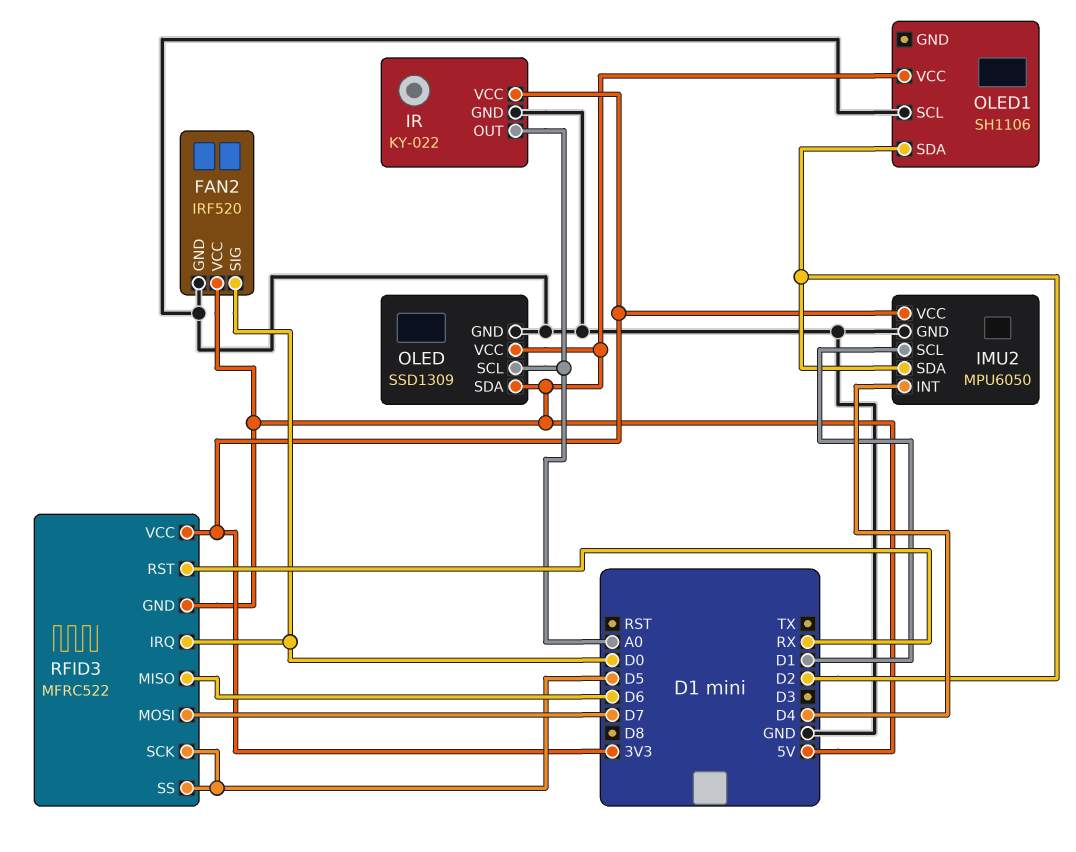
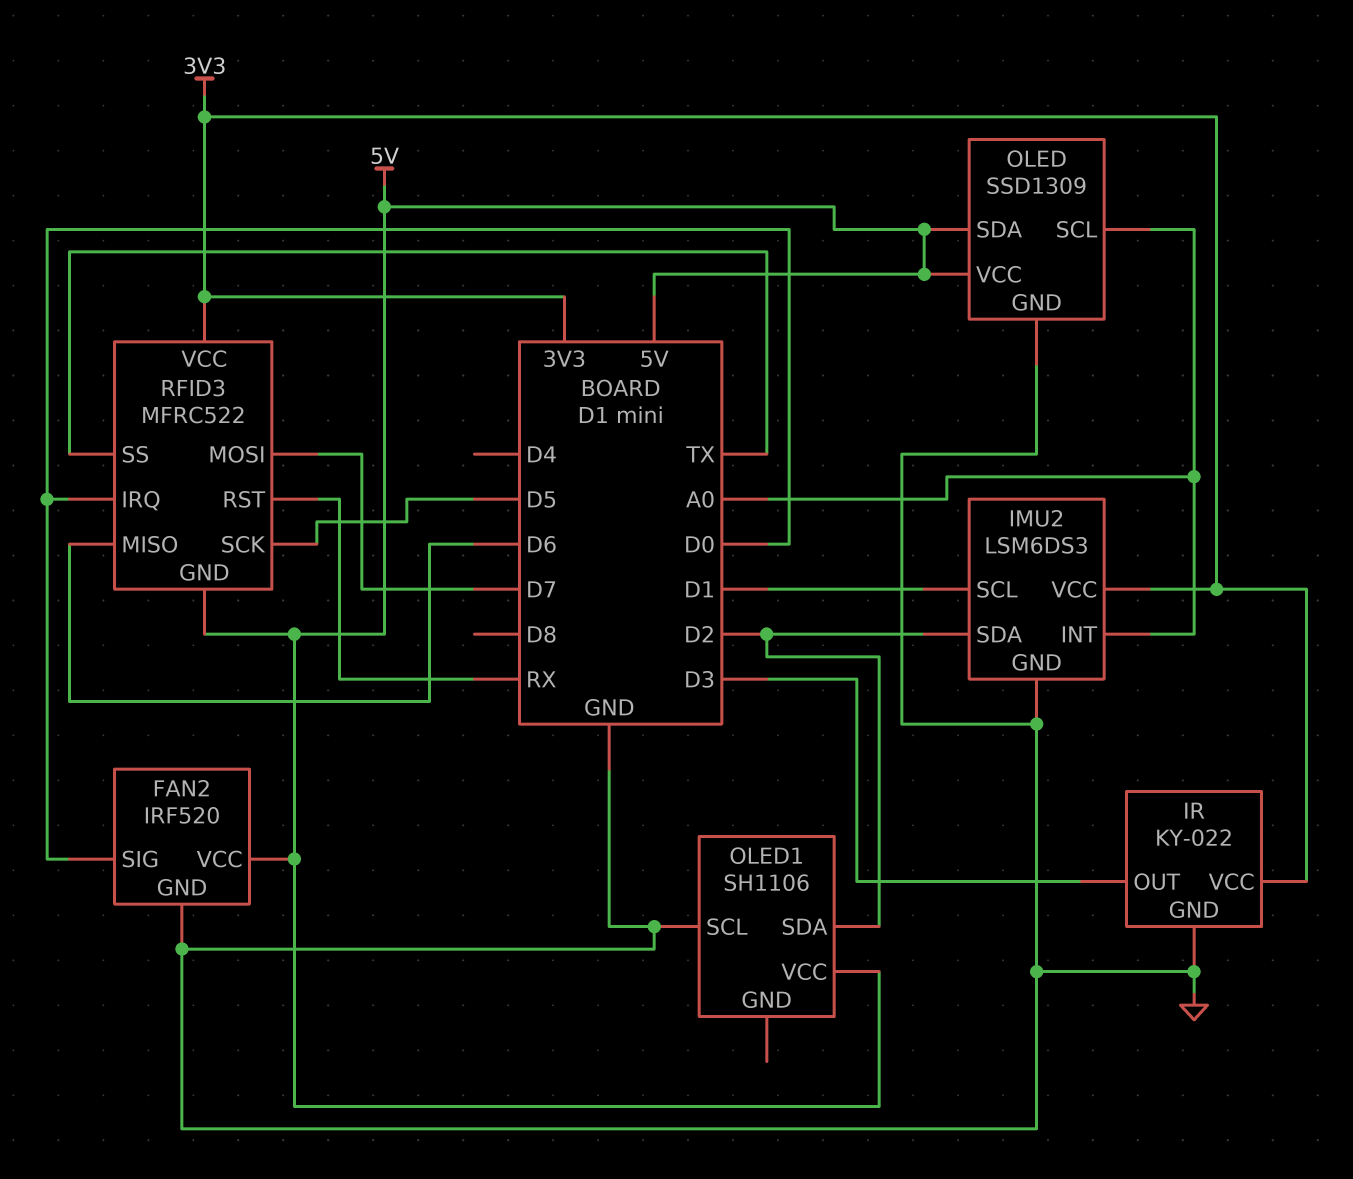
IMU2: MPU6050 -> LSM6DS3
IMU2 pin INT: D4 -> A0
IR pin OUT: A0 -> D3
RFID3 pin SS: D5 -> TX

